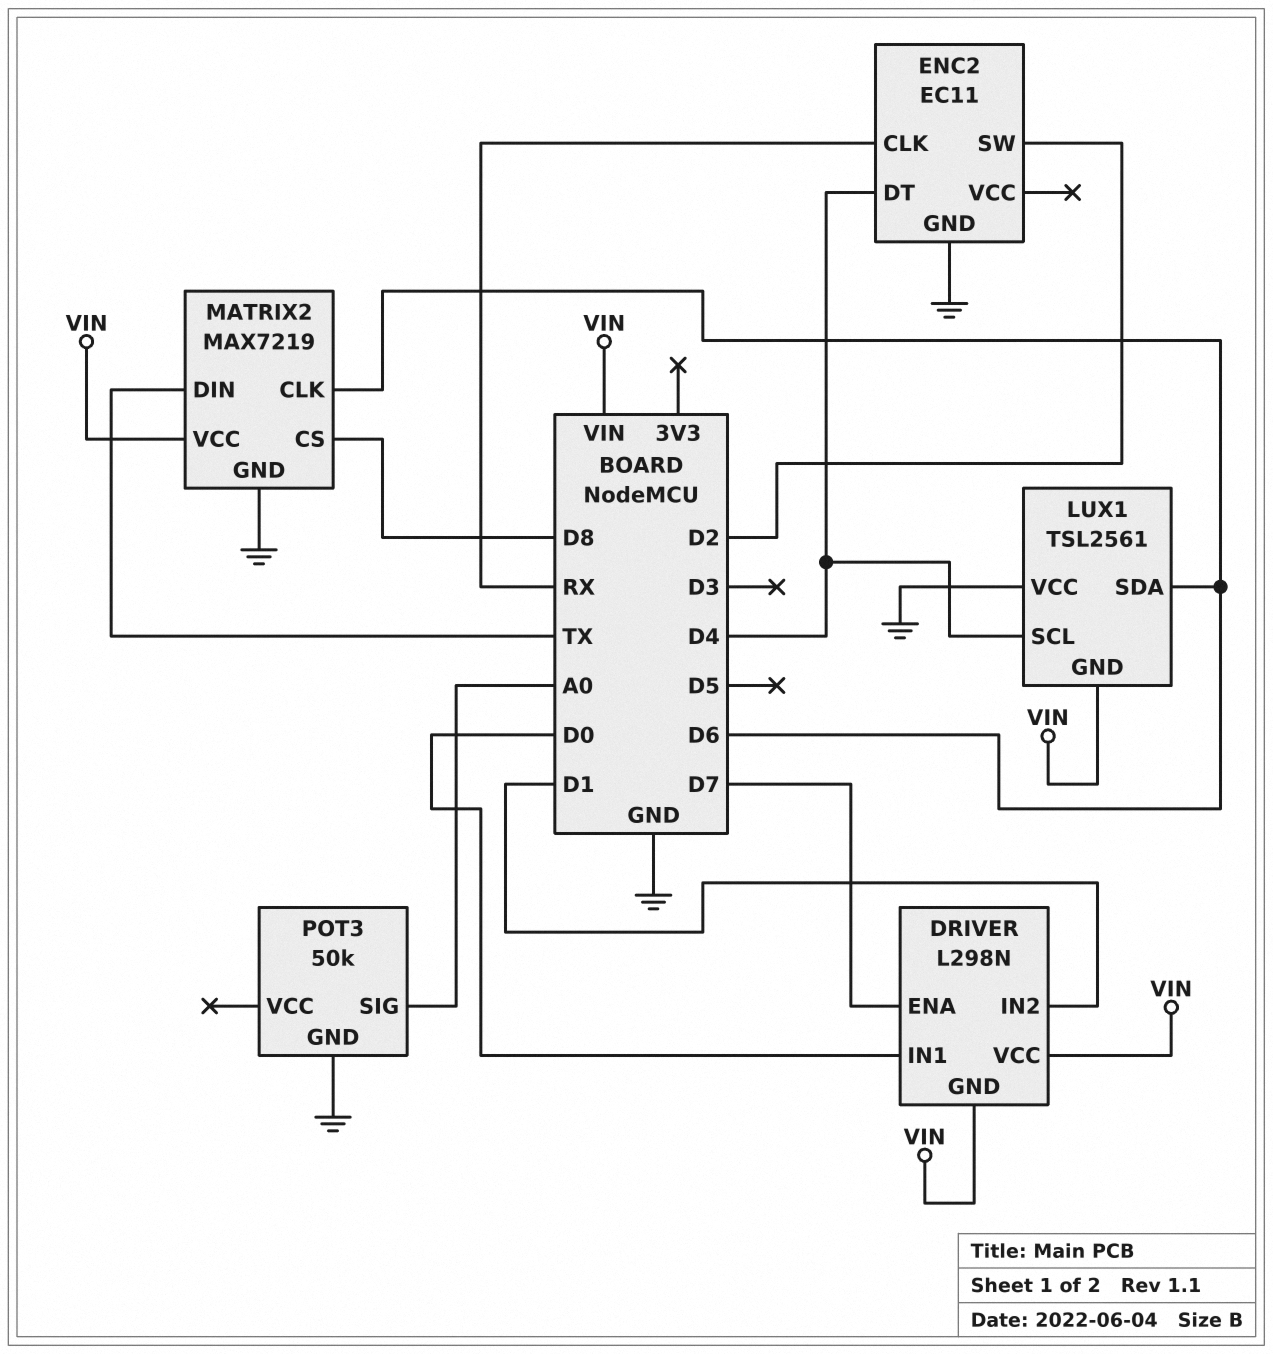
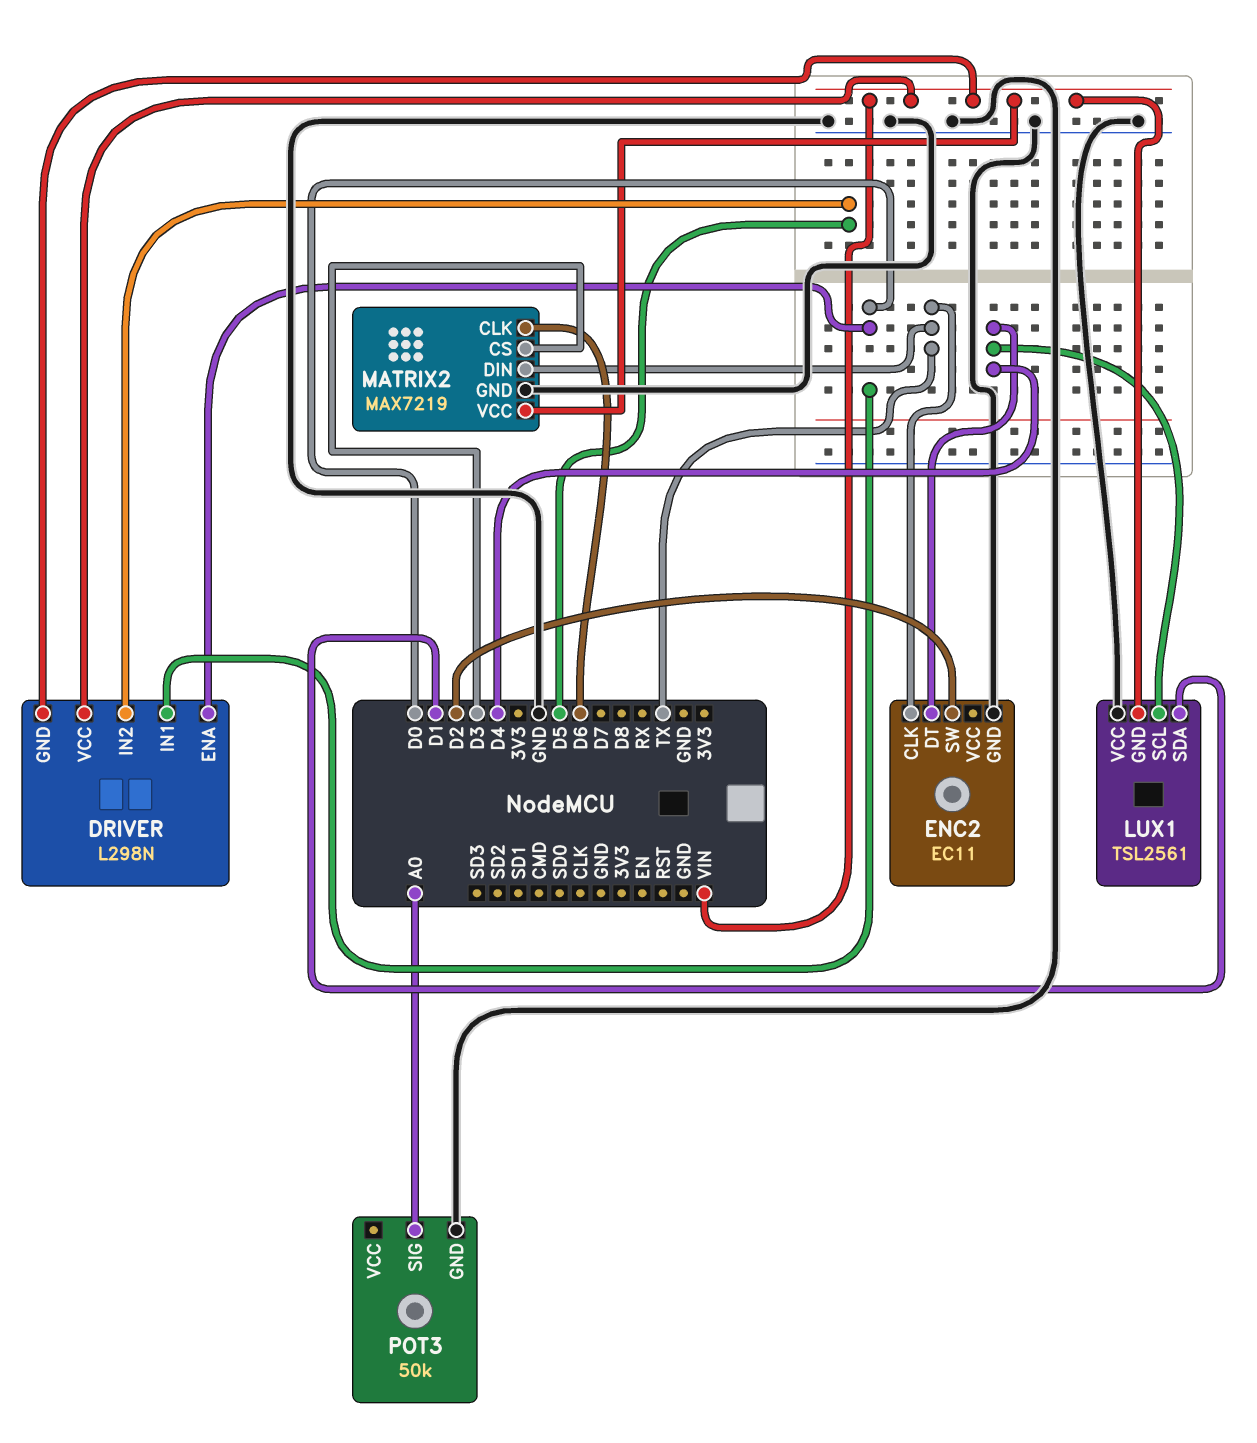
DRIVER pin ENA: D7 -> D0
DRIVER pin IN2: D1 -> D5
ENC2 pin CLK: RX -> TX
LUX1 pin SDA: D6 -> D1
MATRIX2 pin CS: D8 -> D3

